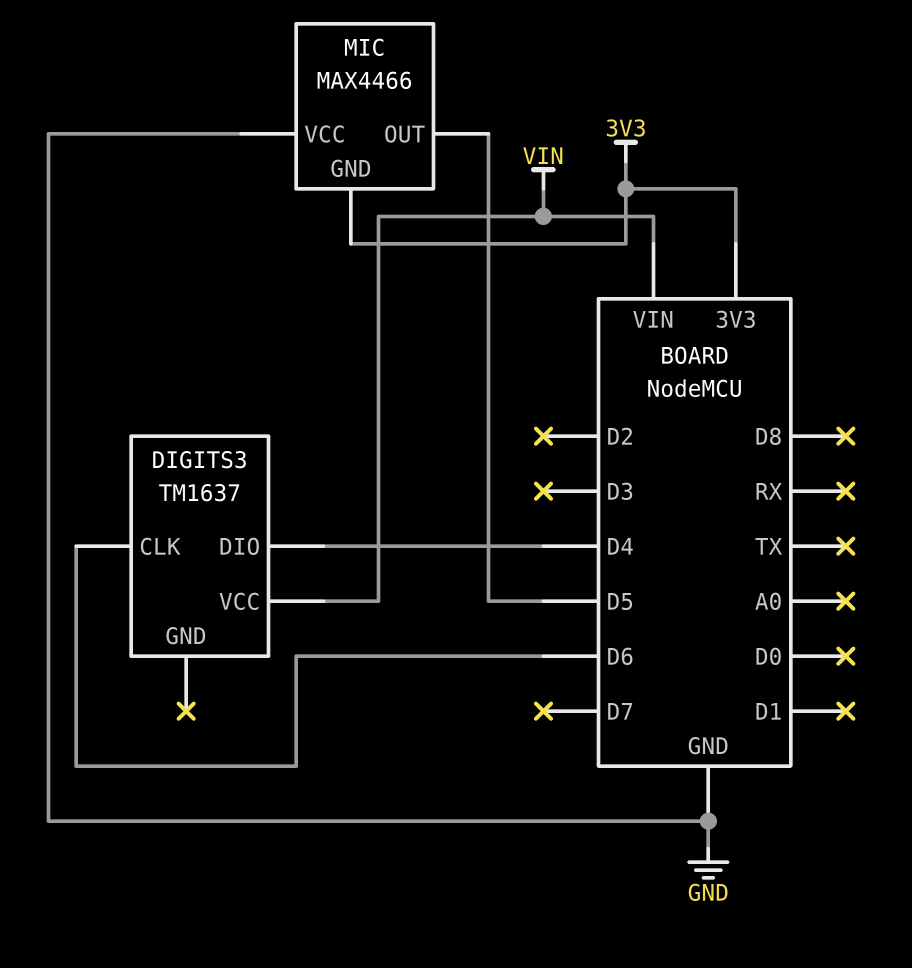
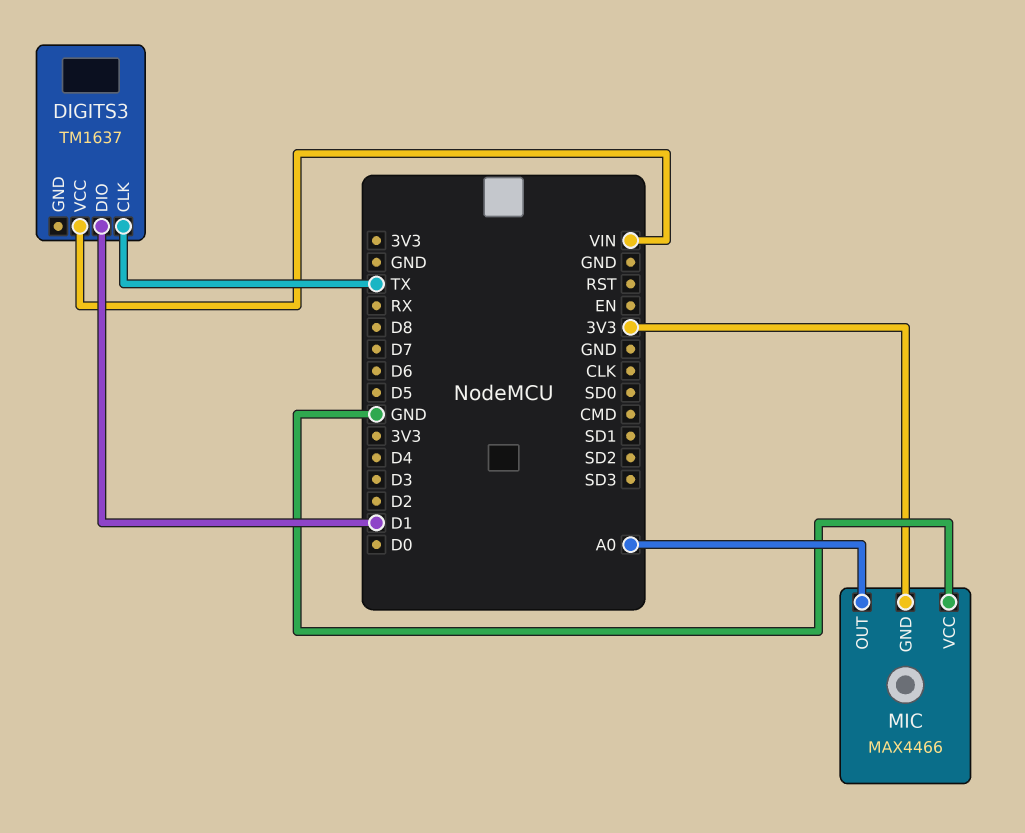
DIGITS3 pin CLK: D6 -> TX
DIGITS3 pin DIO: D4 -> D1
MIC pin OUT: D5 -> A0

